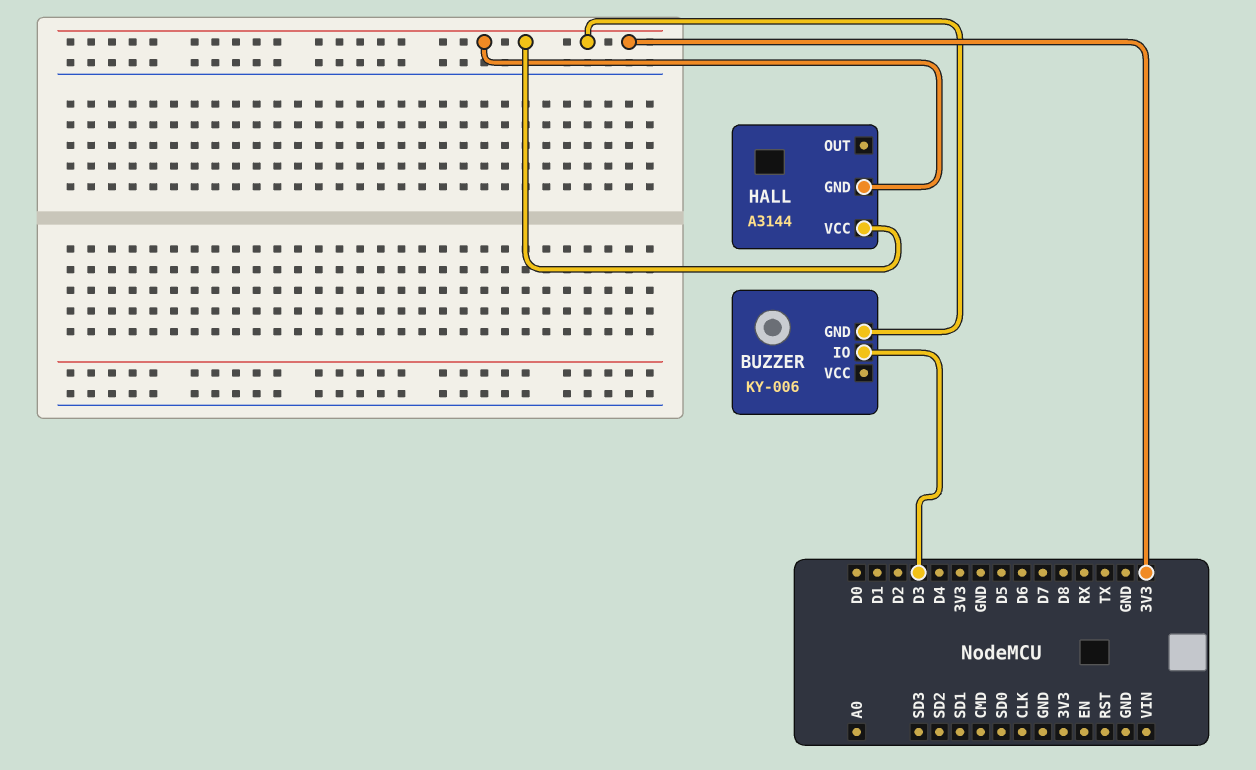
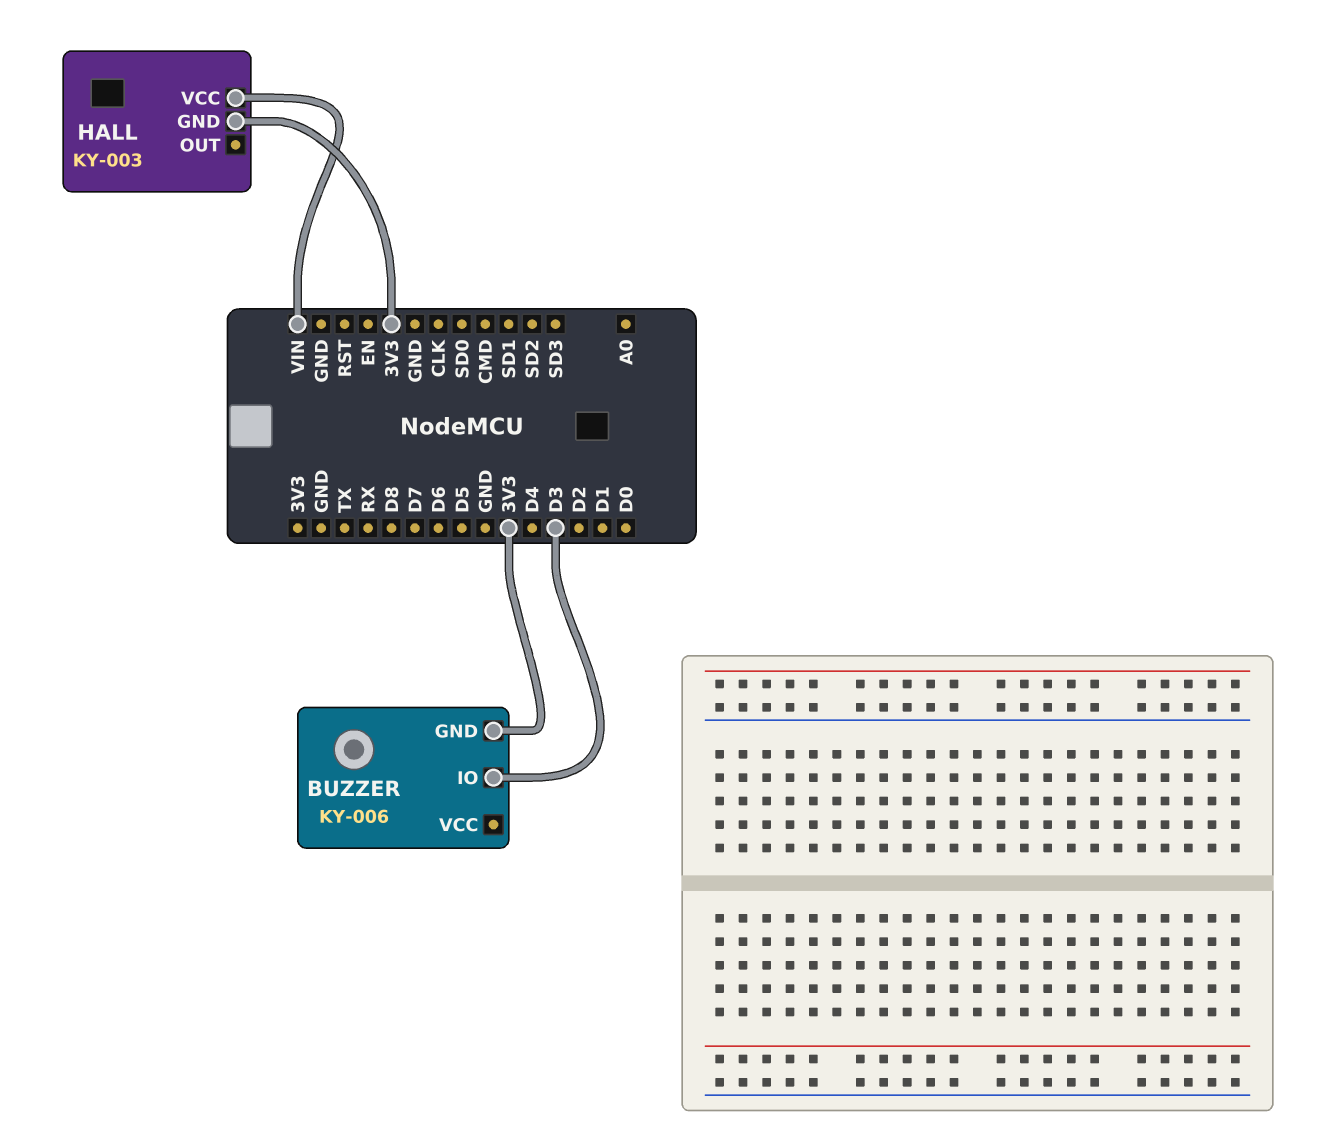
HALL: A3144 -> KY-003
HALL pin VCC: 3V3 -> VIN

